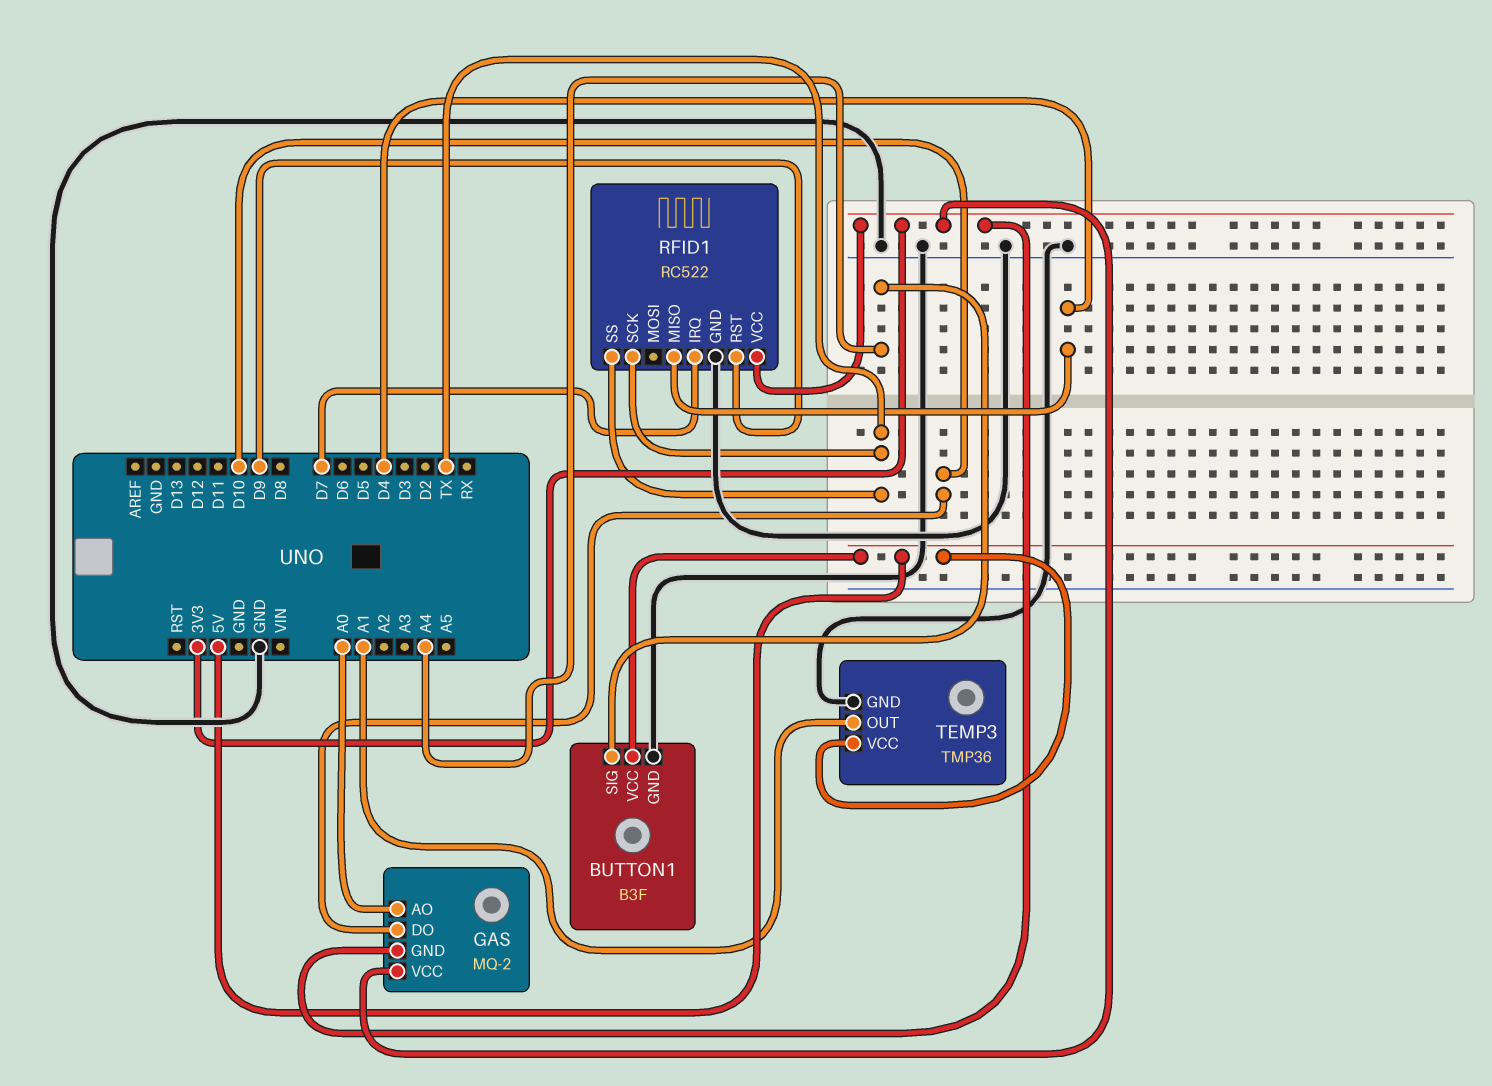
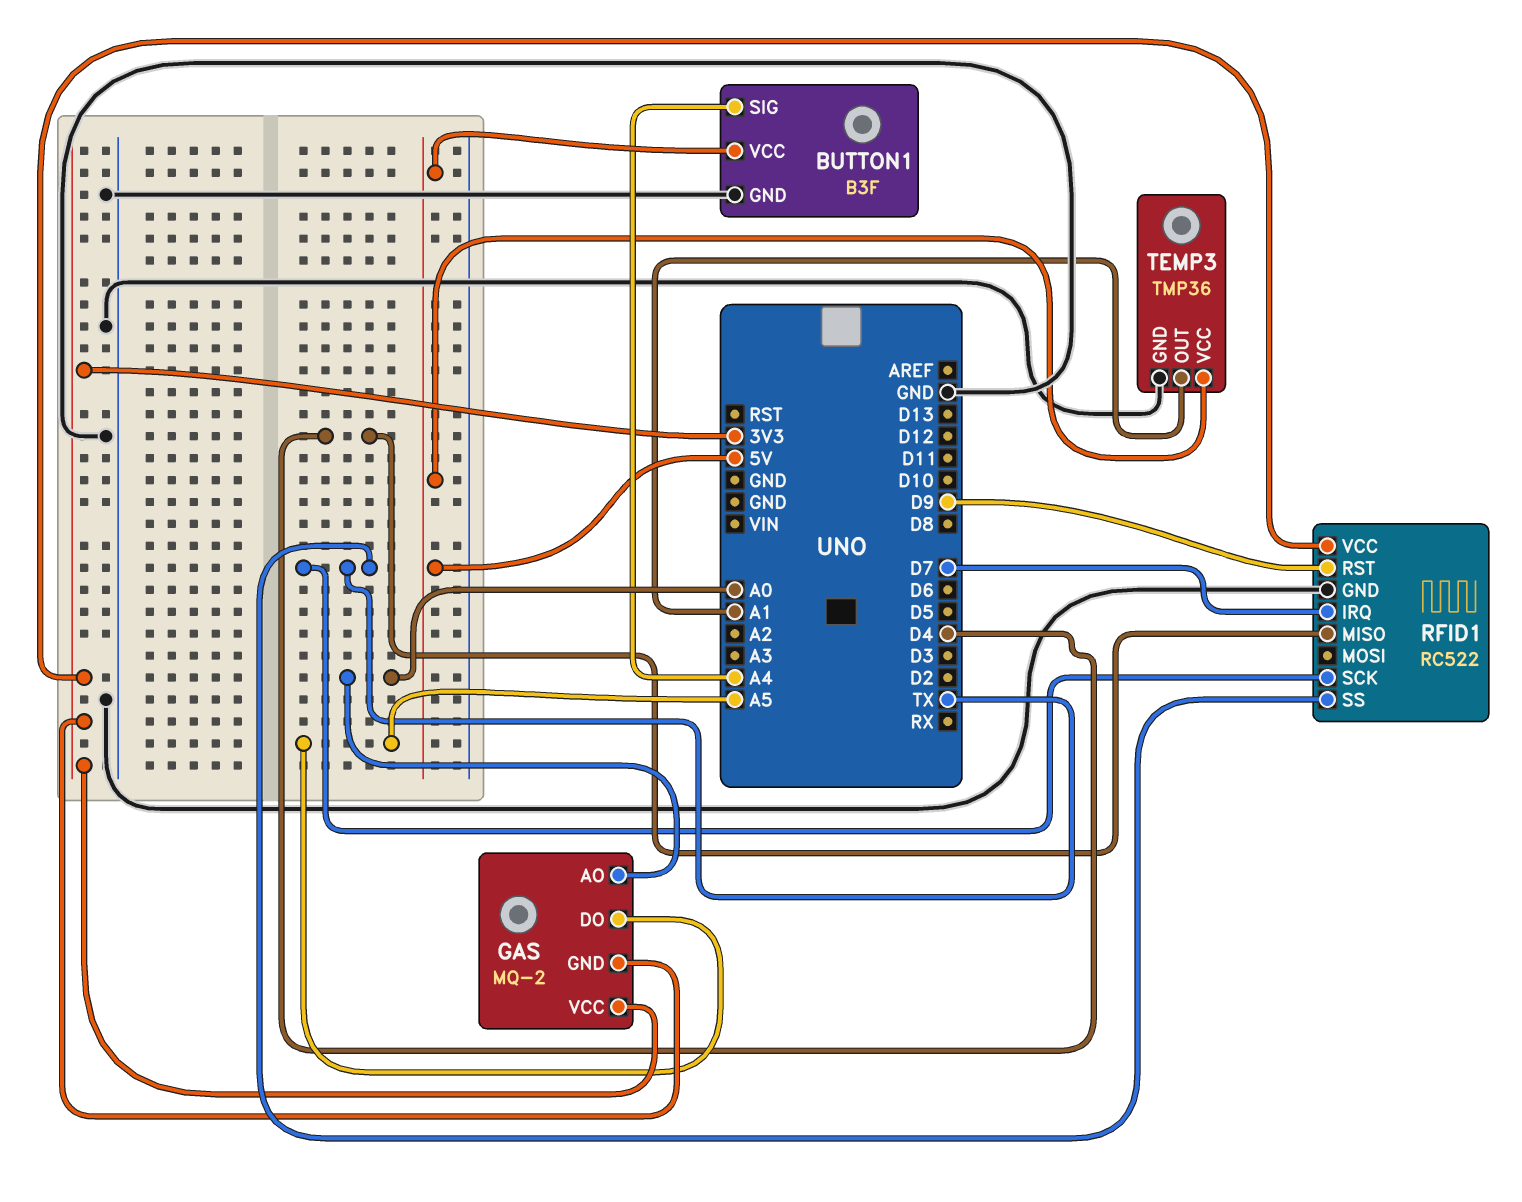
GAS pin DO: D10 -> A5

